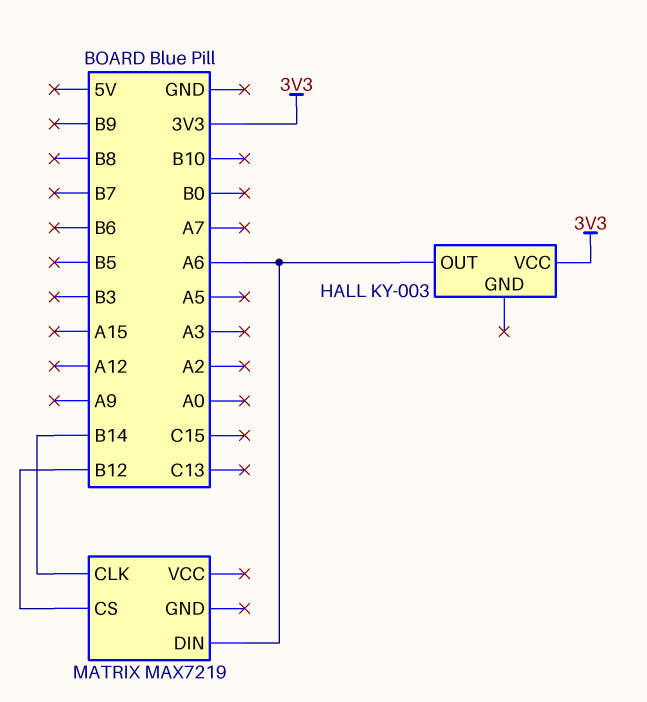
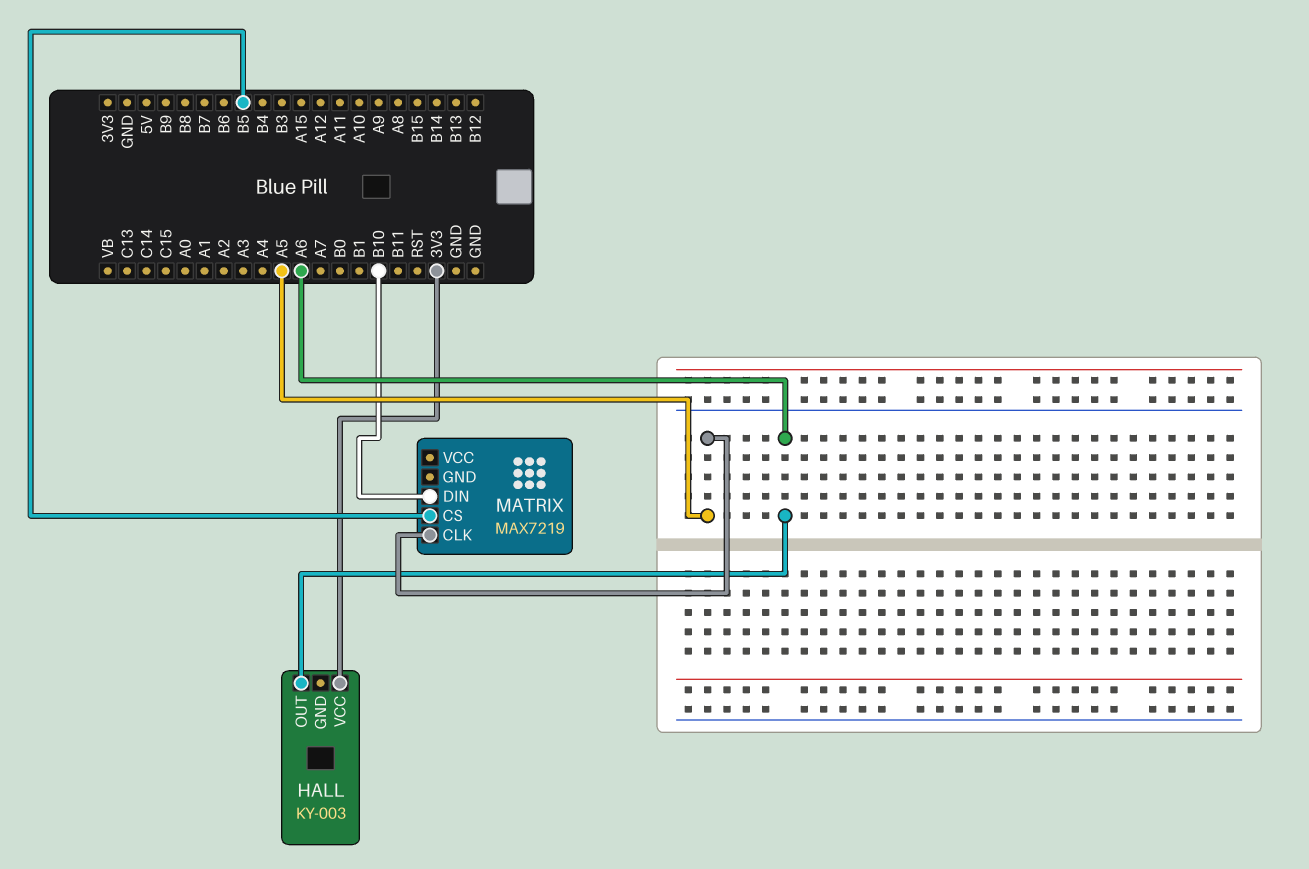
MATRIX pin CLK: B14 -> A5
MATRIX pin CS: B12 -> B5
MATRIX pin DIN: A6 -> B10

